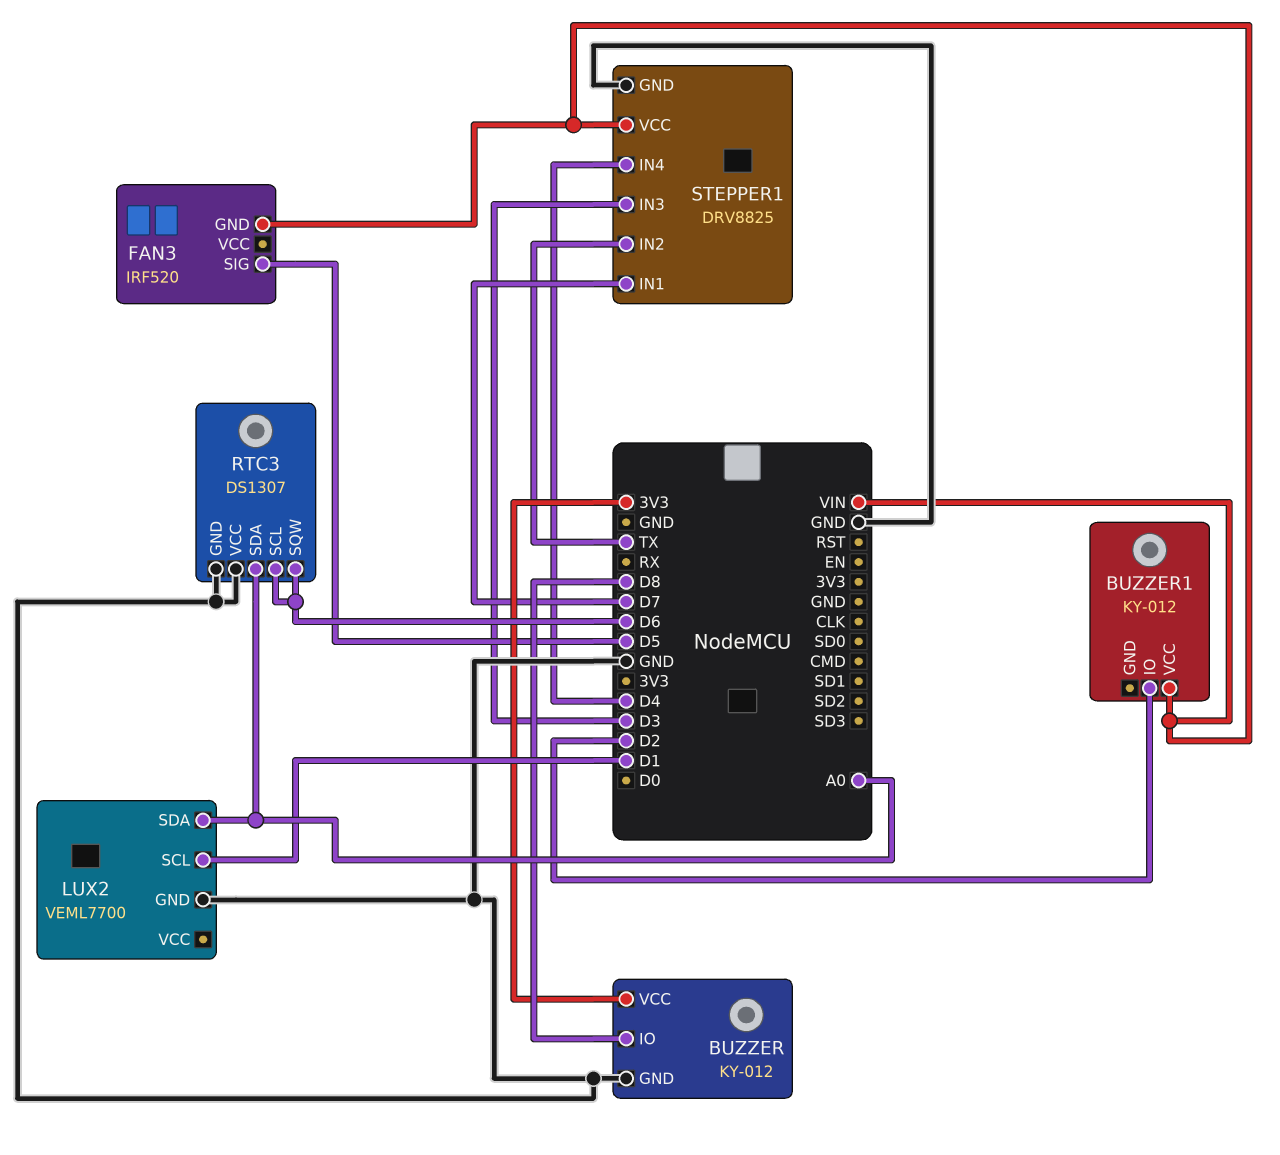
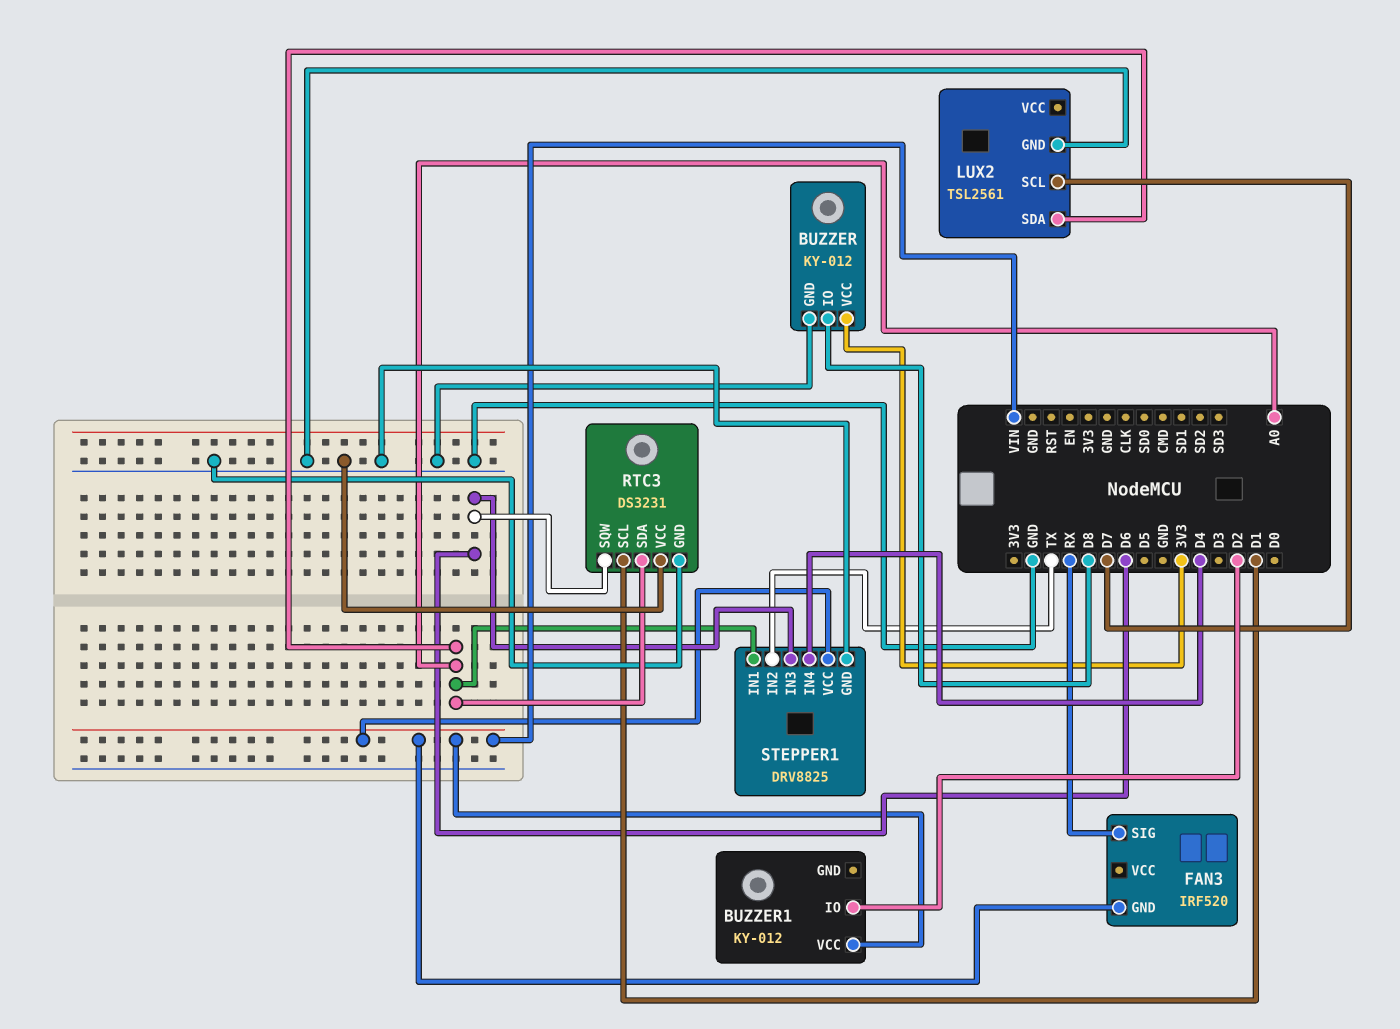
FAN3 pin SIG: D5 -> RX
LUX2: VEML7700 -> TSL2561
LUX2 pin SCL: D1 -> D7
RTC3: DS1307 -> DS3231
RTC3 pin SCL: D6 -> D1
STEPPER1 pin IN1: D7 -> A0
STEPPER1 pin IN3: D3 -> D6

